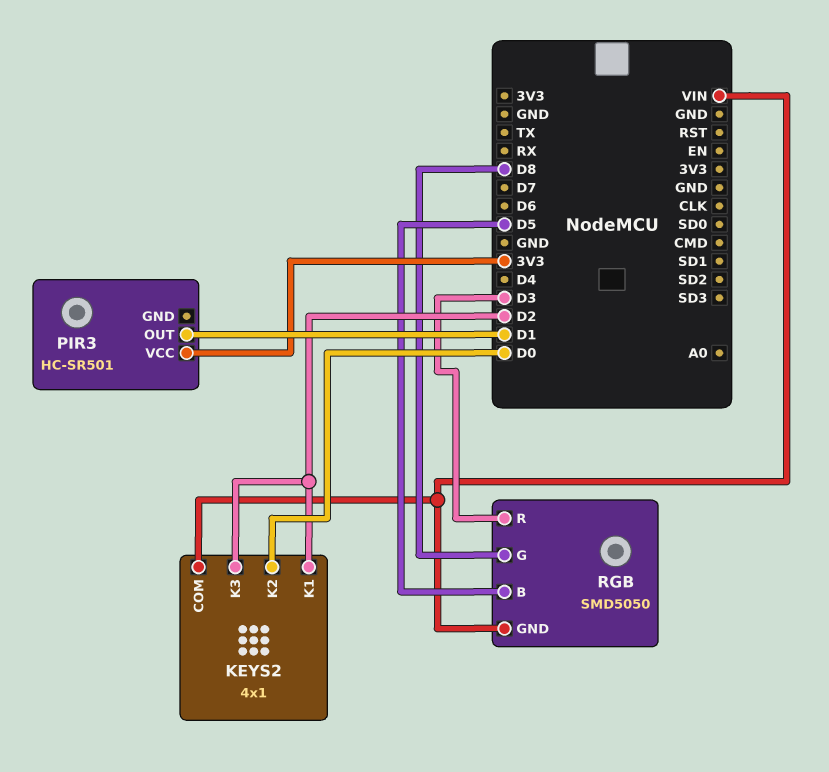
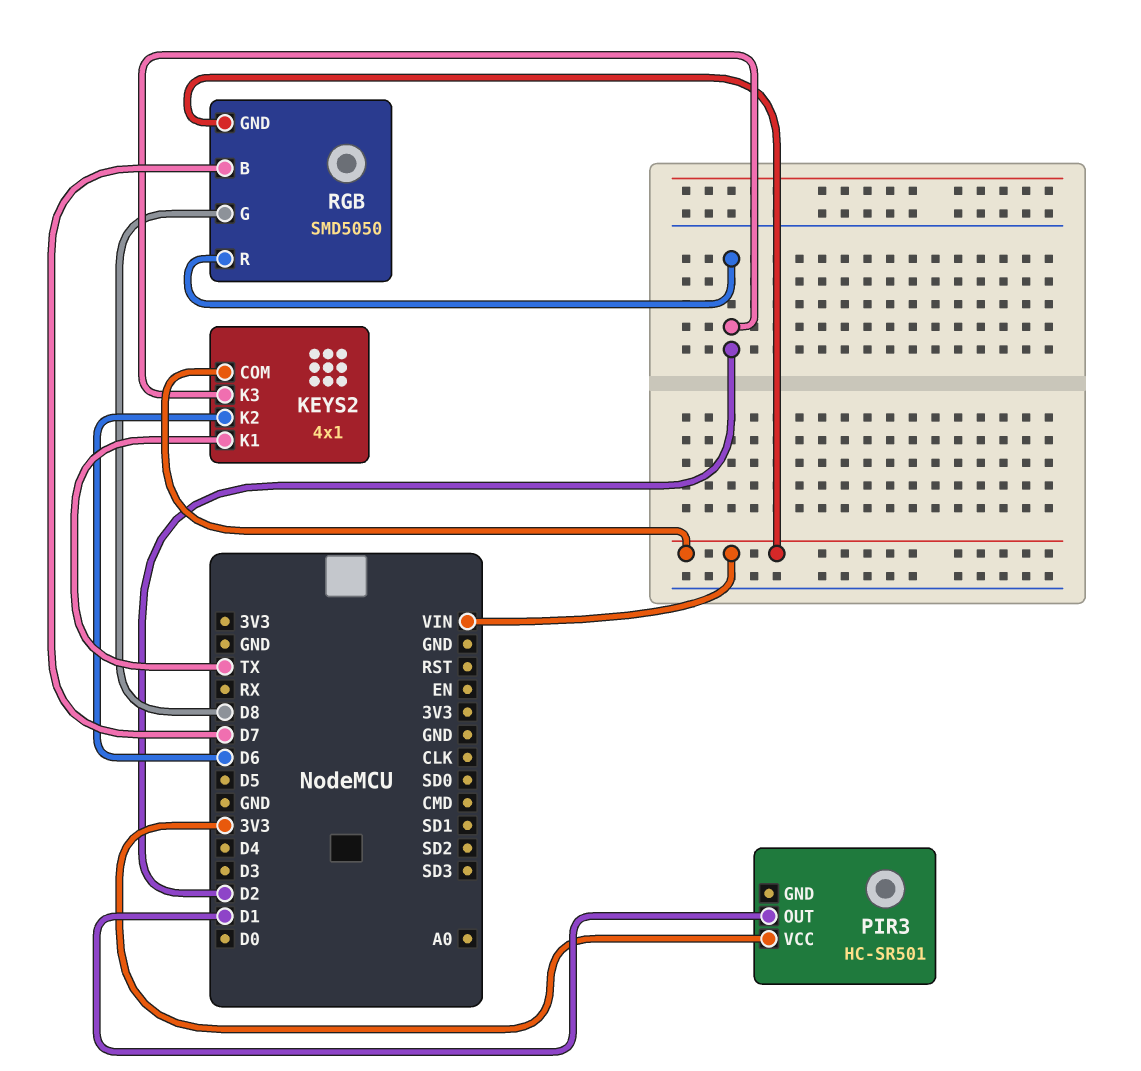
KEYS2 pin K1: D2 -> TX
KEYS2 pin K2: D0 -> D6
RGB pin B: D5 -> D7
RGB pin R: D3 -> D2

